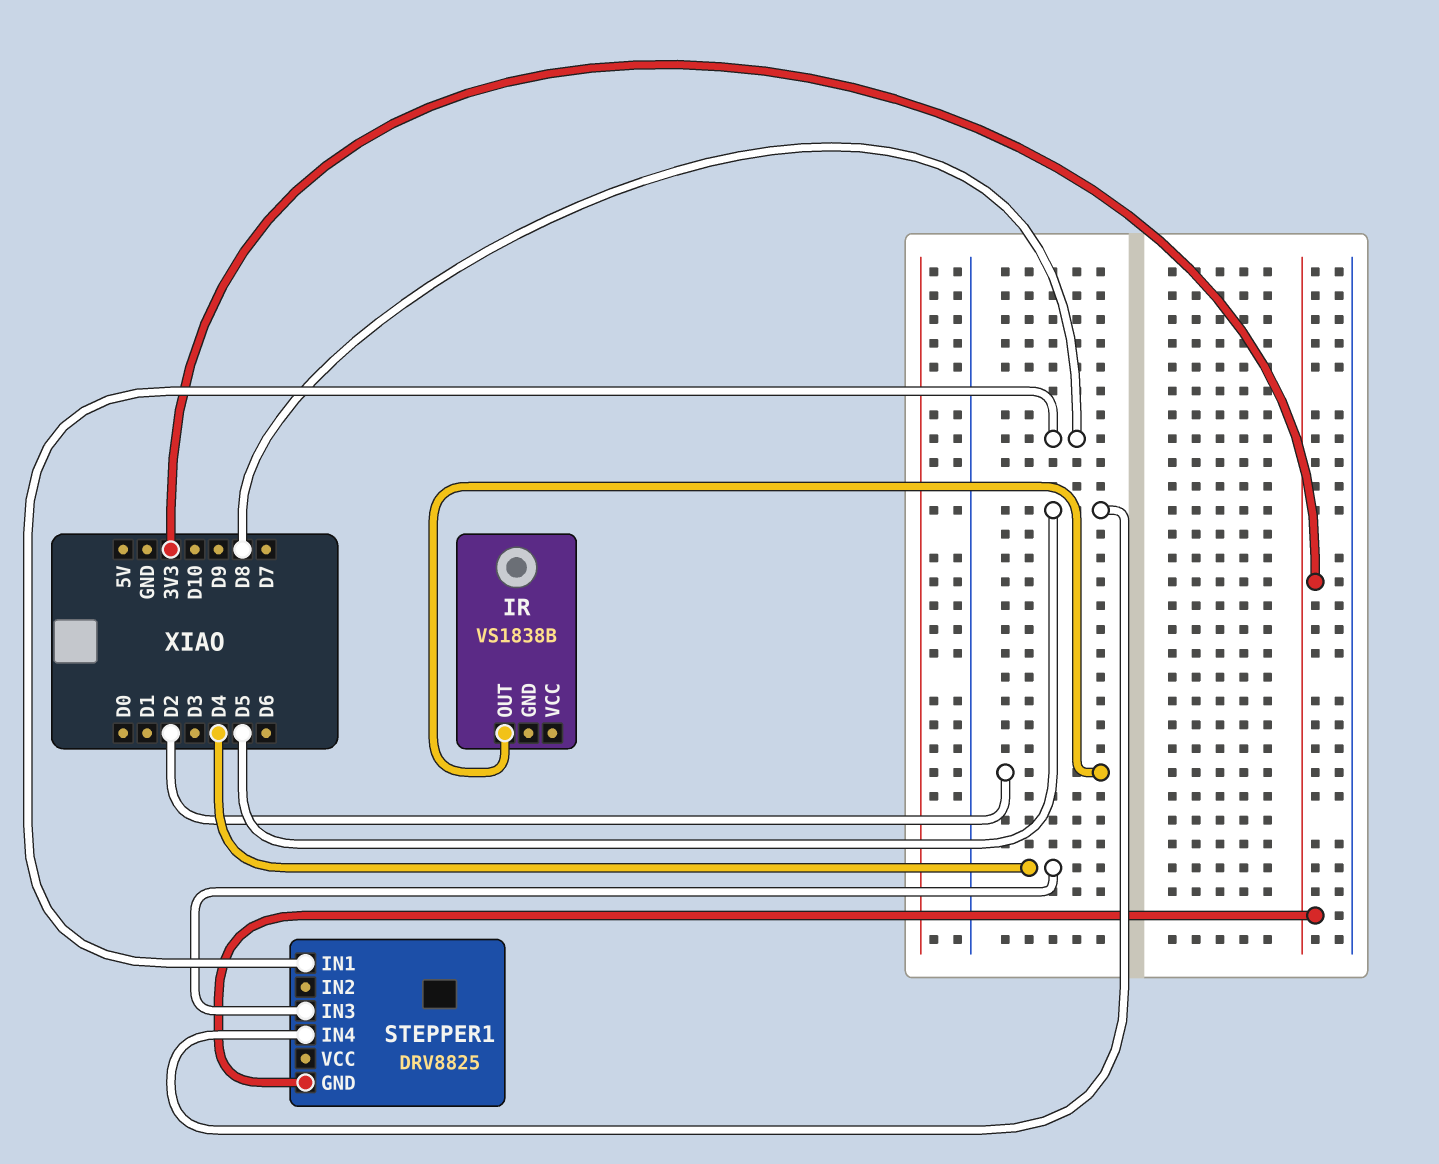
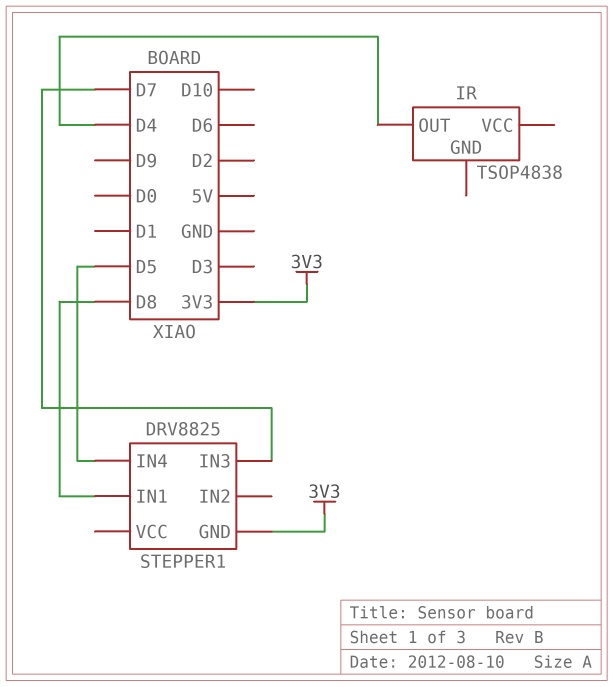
IR: VS1838B -> TSOP4838
IR pin OUT: D2 -> D4
STEPPER1 pin IN3: D4 -> D7

